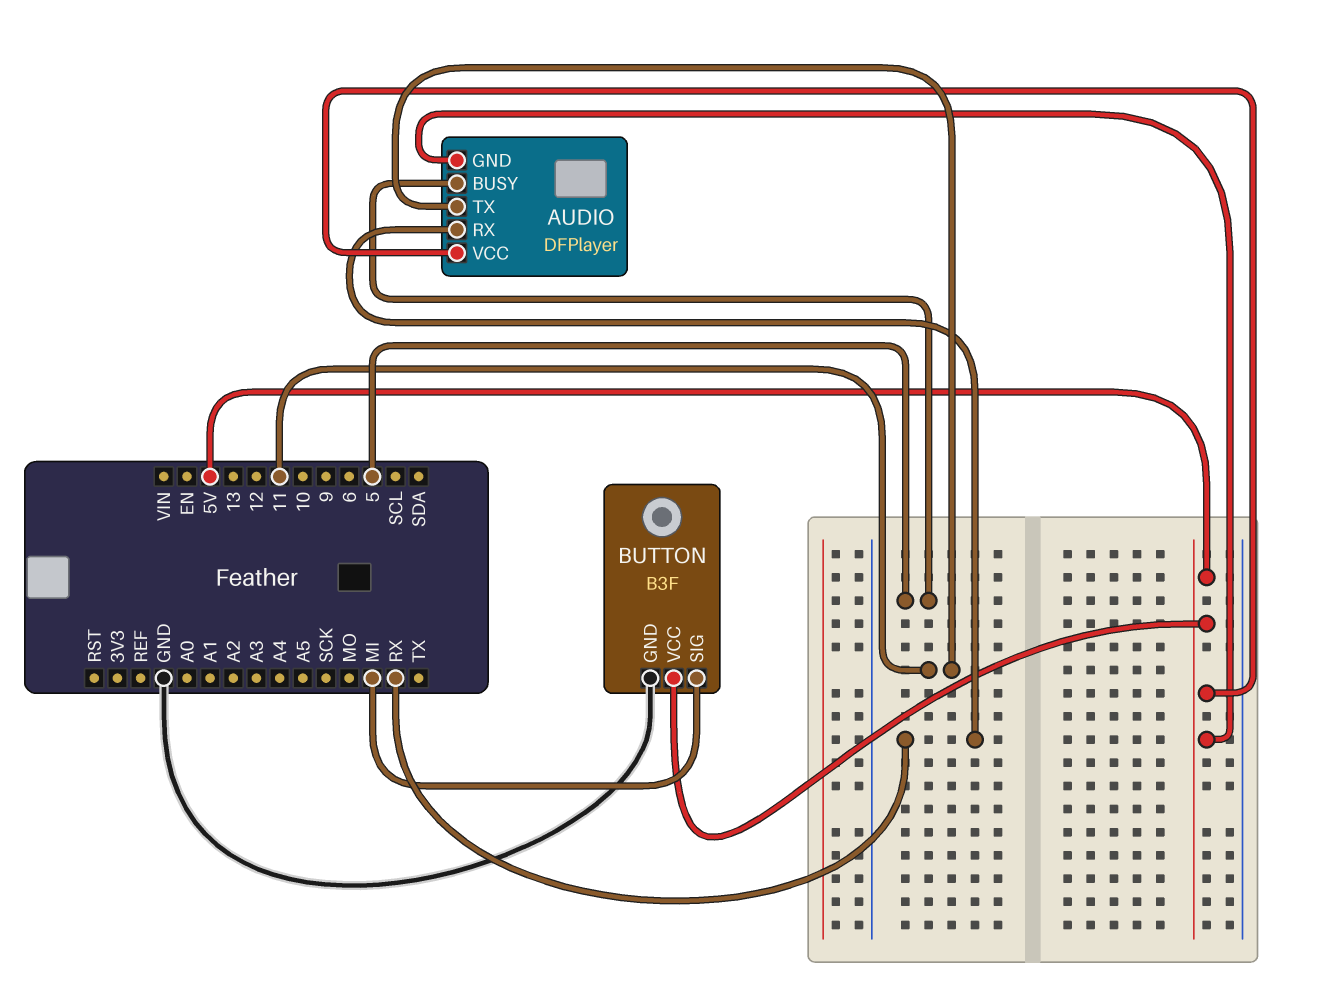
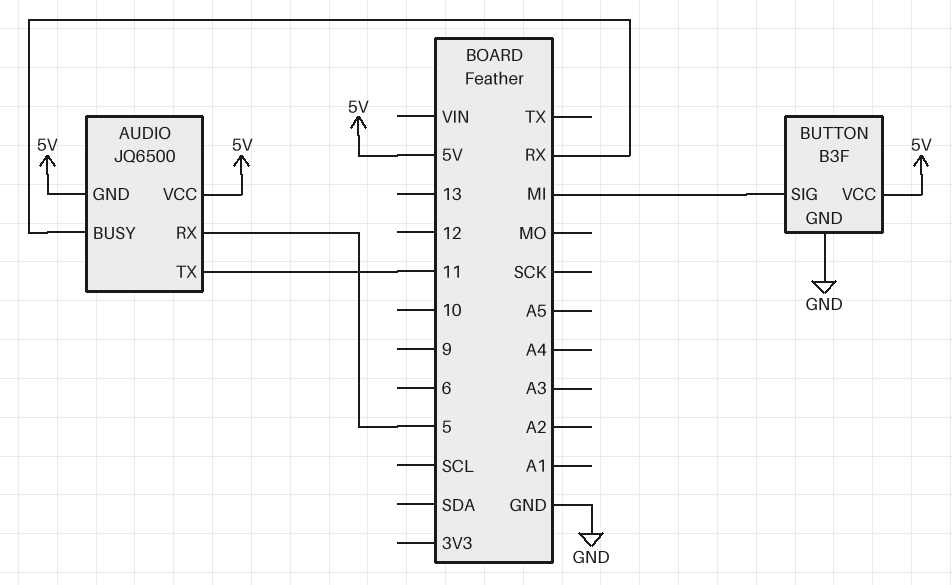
AUDIO: DFPlayer -> JQ6500
AUDIO pin BUSY: 5 -> RX
AUDIO pin RX: RX -> 5

